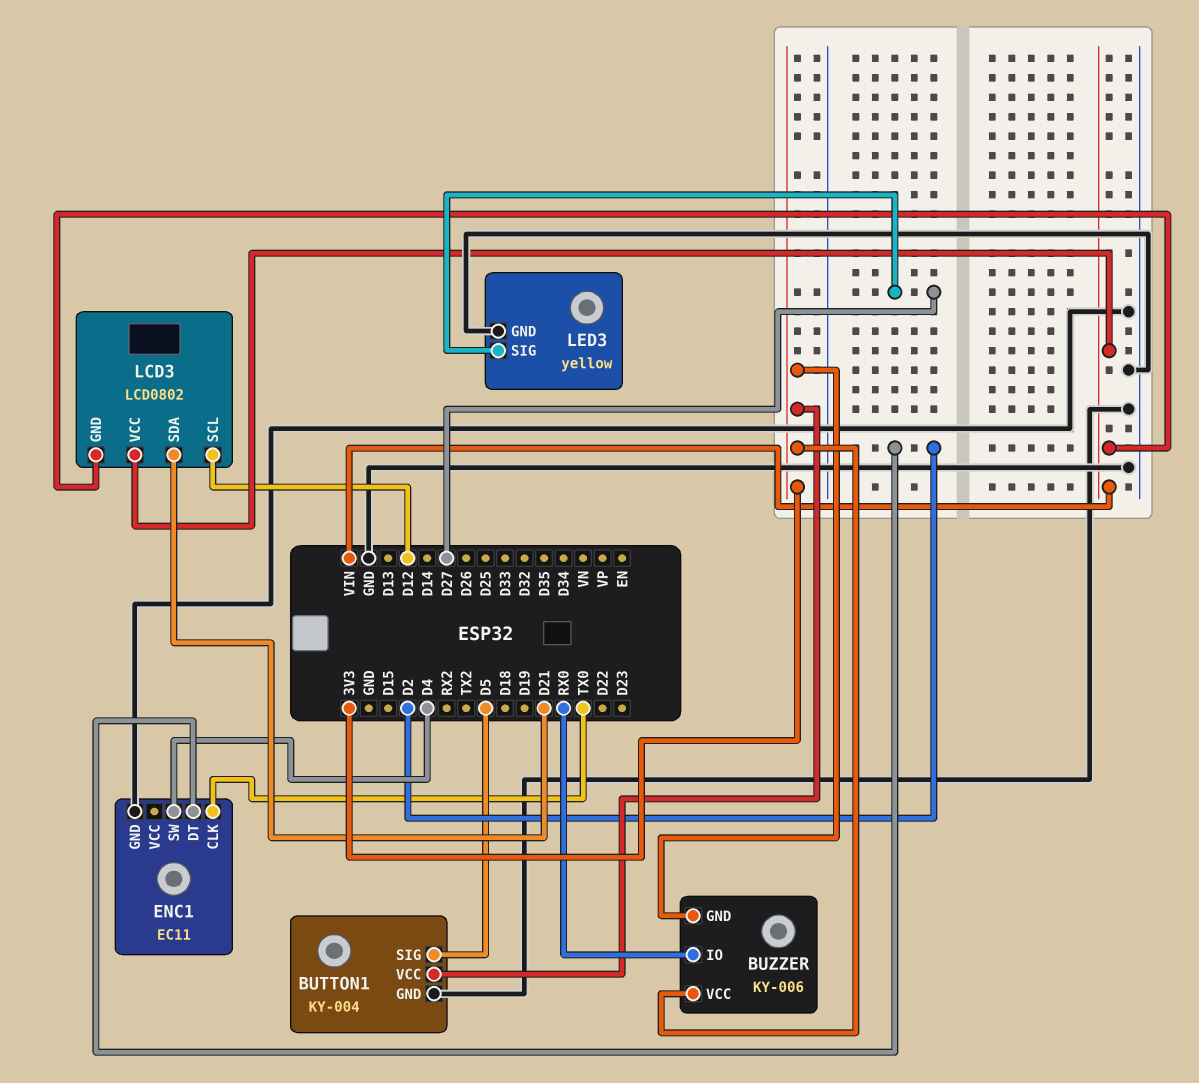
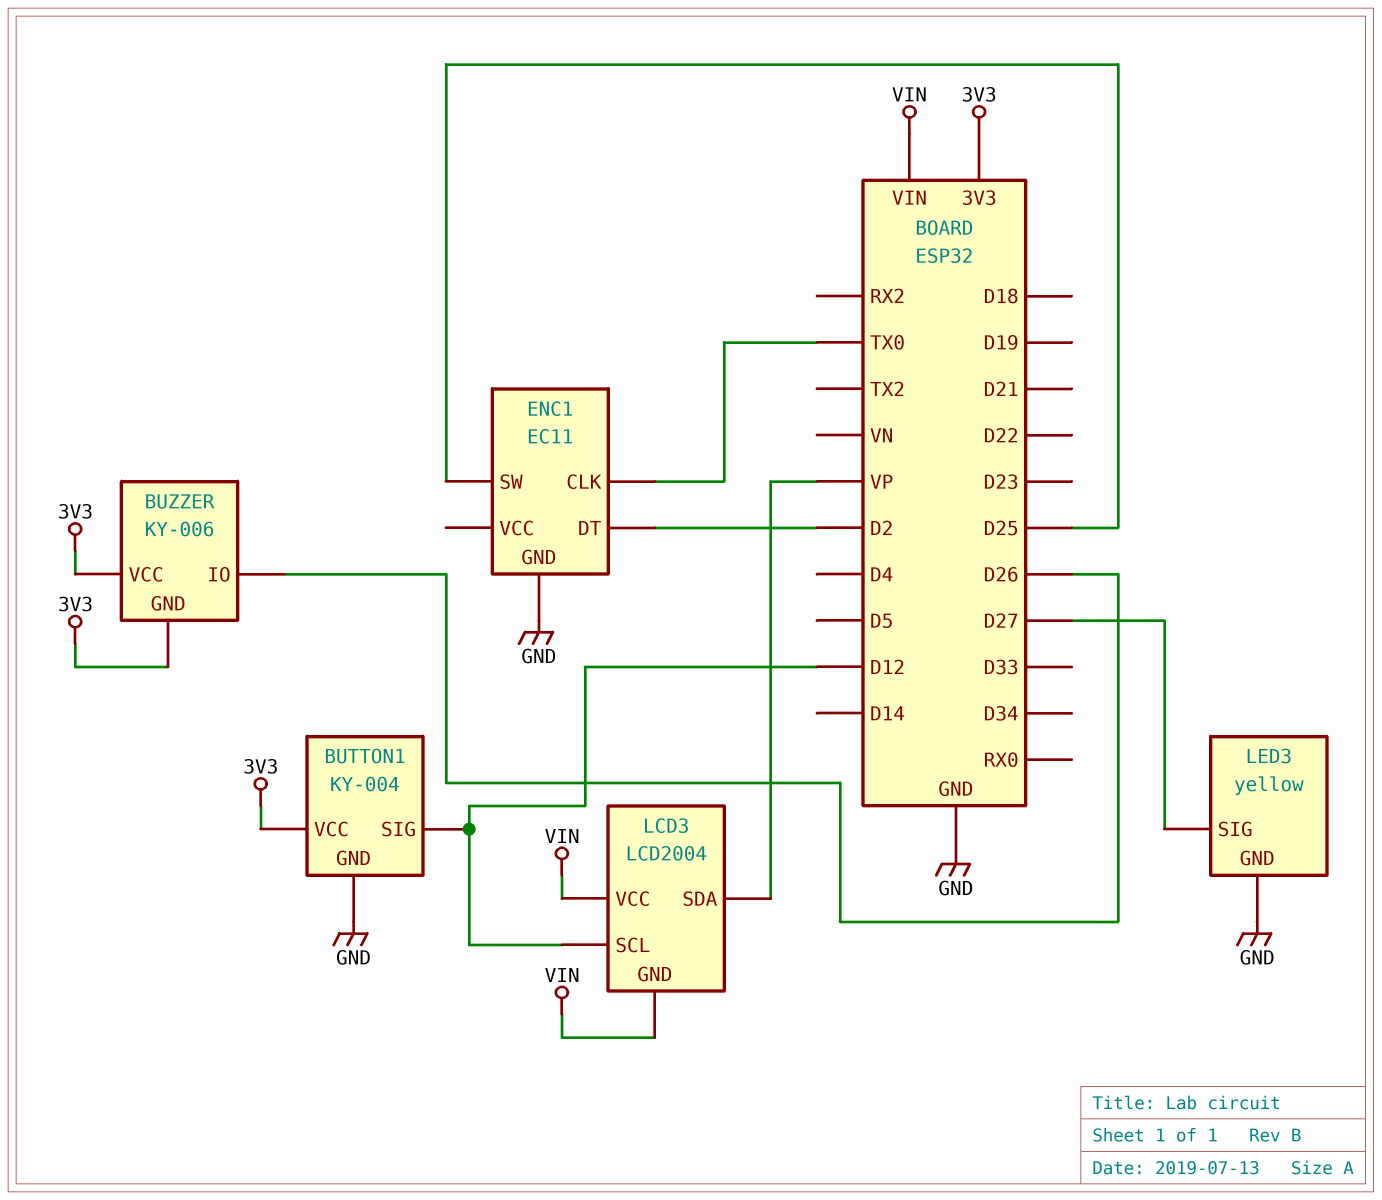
BUTTON1 pin SIG: D5 -> D12
BUZZER pin IO: RX0 -> D26
ENC1 pin SW: D4 -> D25
LCD3: LCD0802 -> LCD2004
LCD3 pin SDA: D21 -> VP

